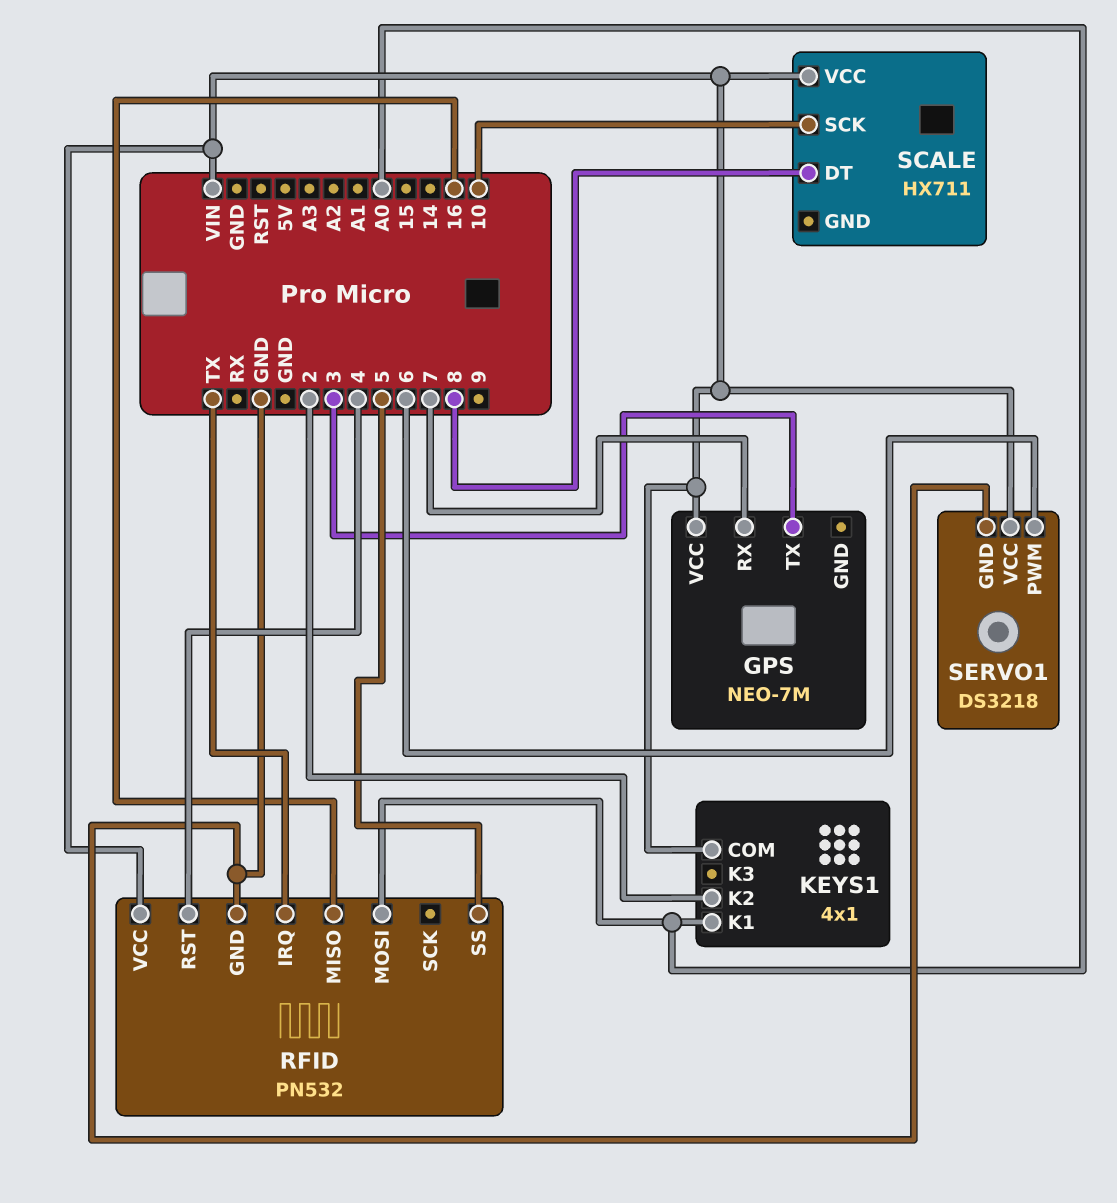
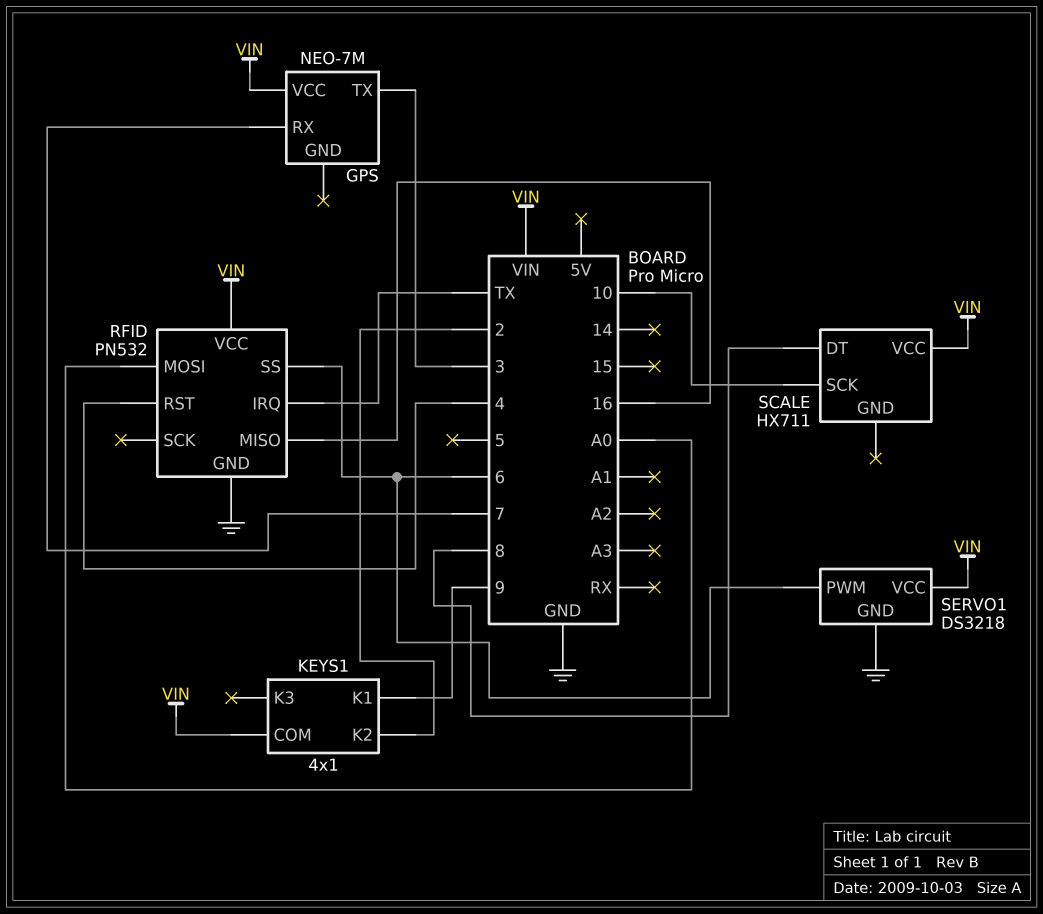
KEYS1 pin K1: A0 -> 9
RFID pin SS: 5 -> 6

